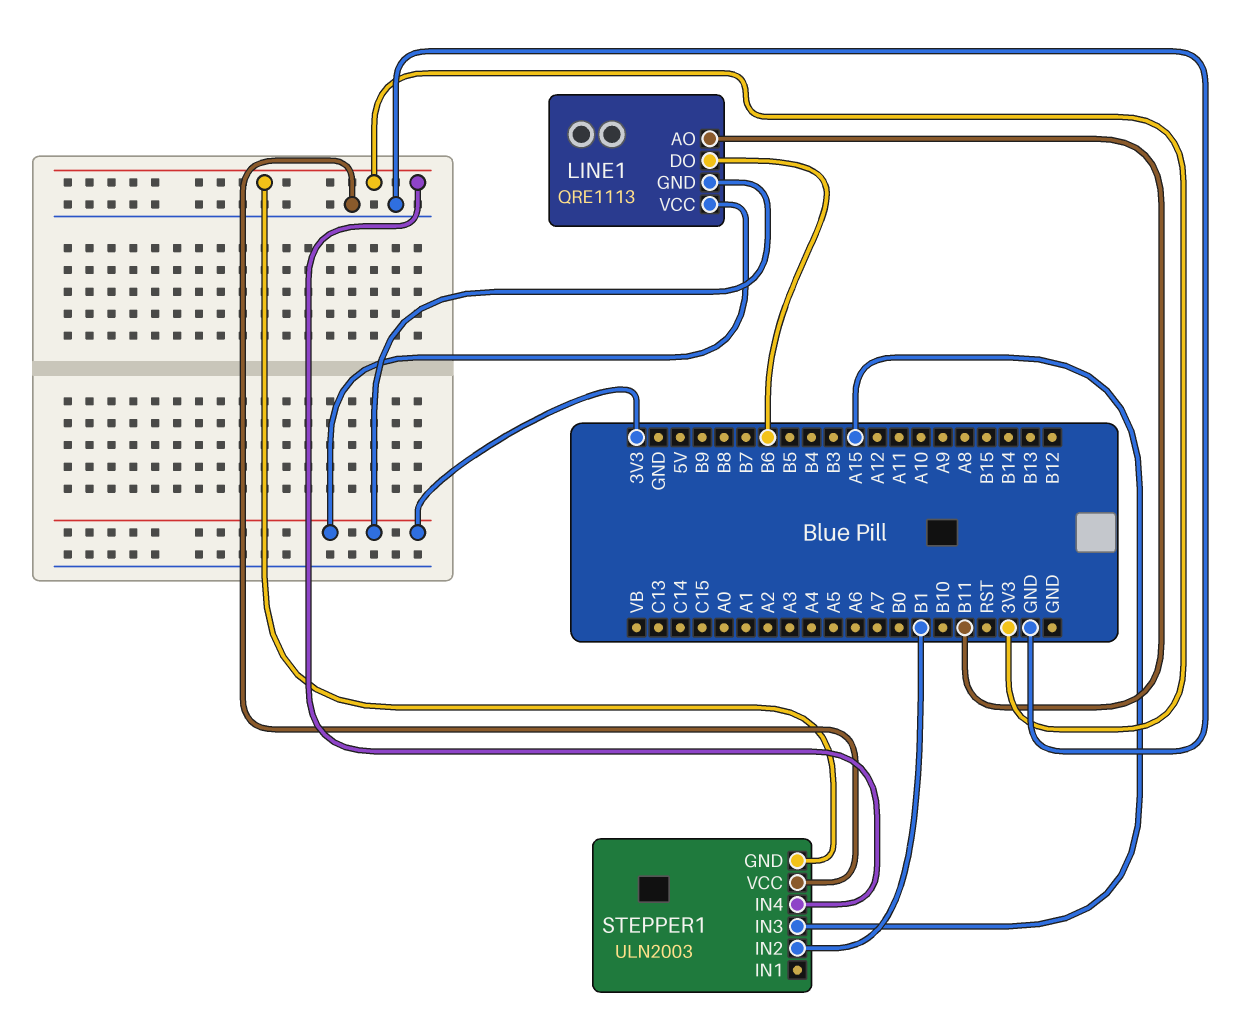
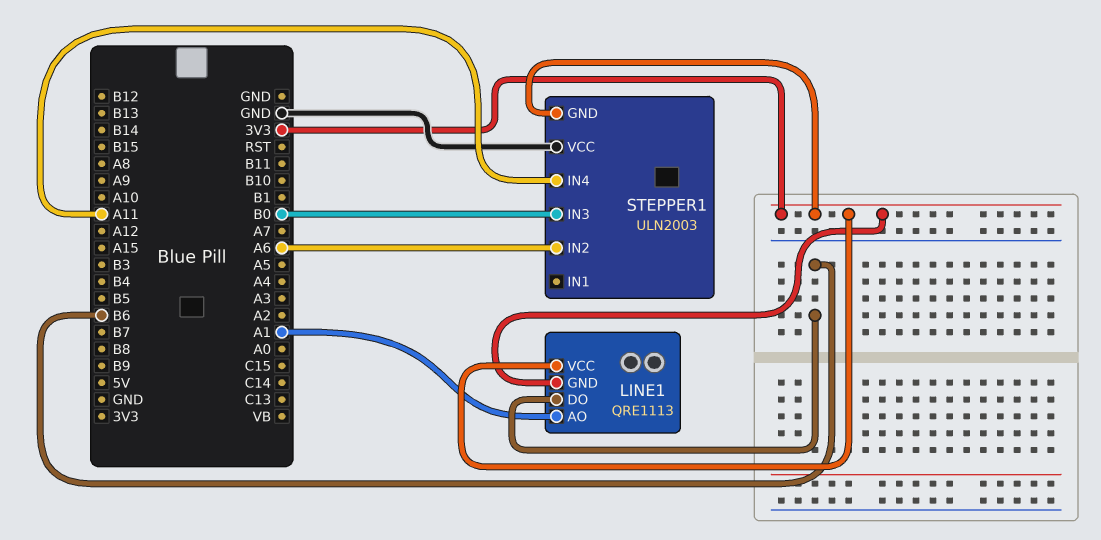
LINE1 pin AO: B11 -> A1
STEPPER1 pin IN2: B1 -> A6
STEPPER1 pin IN3: A15 -> B0
STEPPER1 pin IN4: 3V3 -> A11

